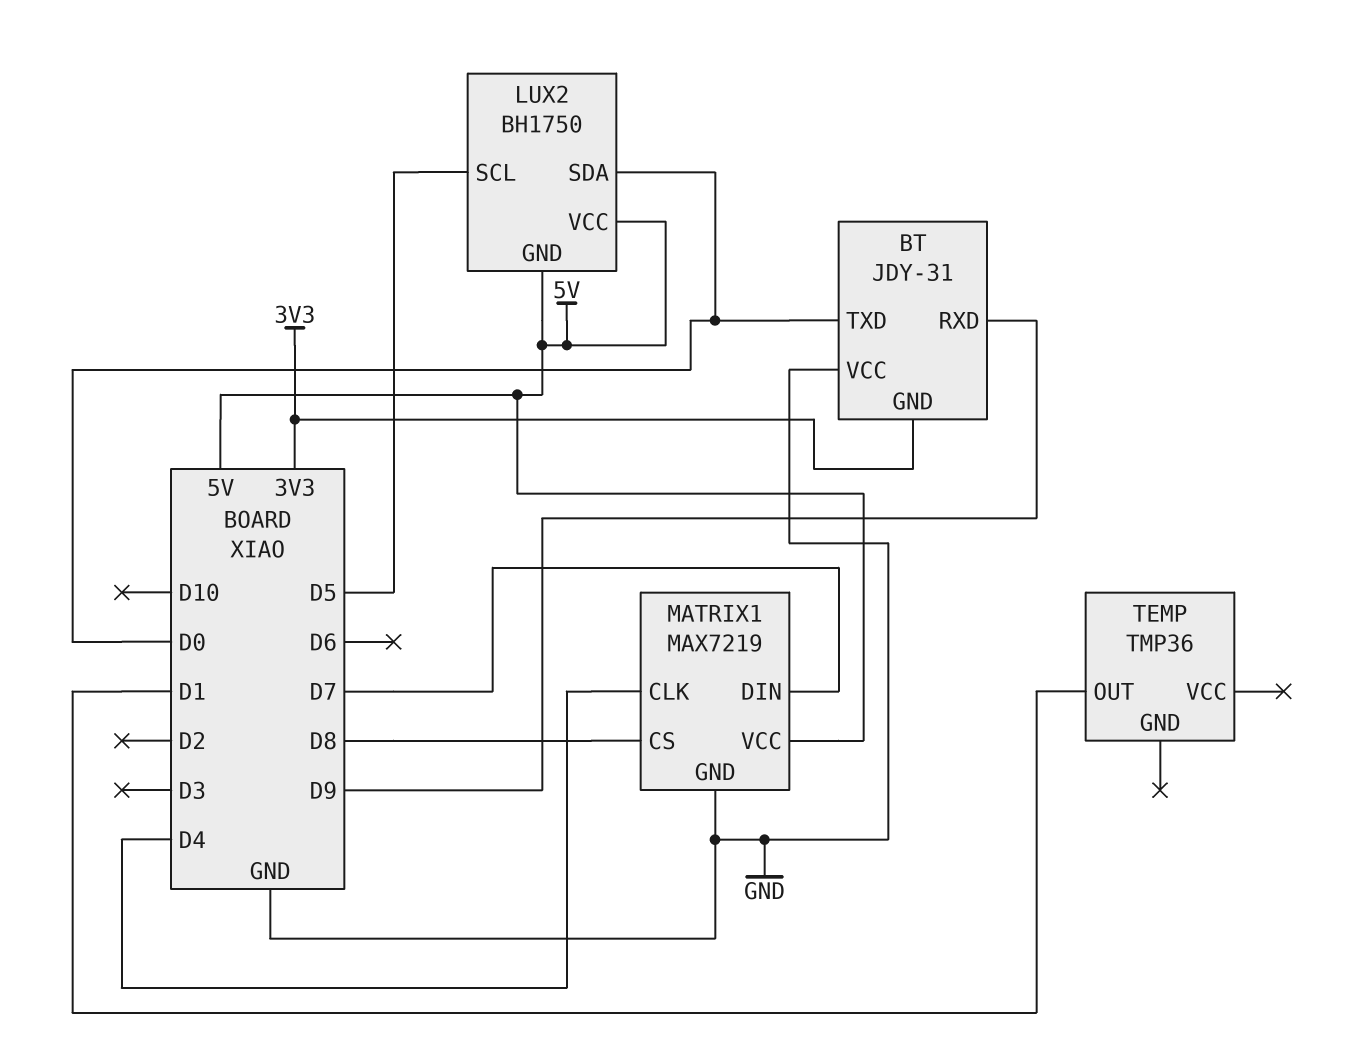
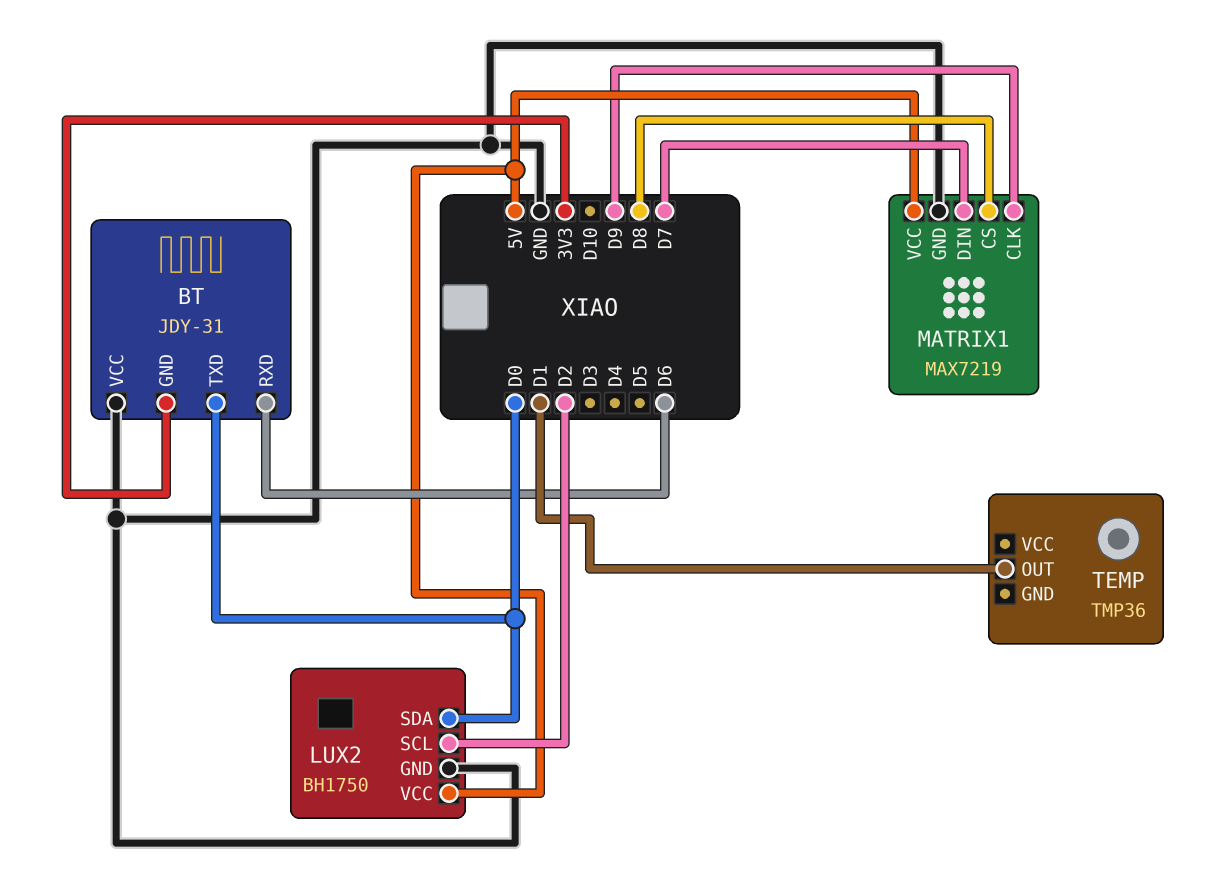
BT pin RXD: D9 -> D6
LUX2 pin GND: 5V -> GND
LUX2 pin SCL: D5 -> D2
MATRIX1 pin CLK: D4 -> D9

